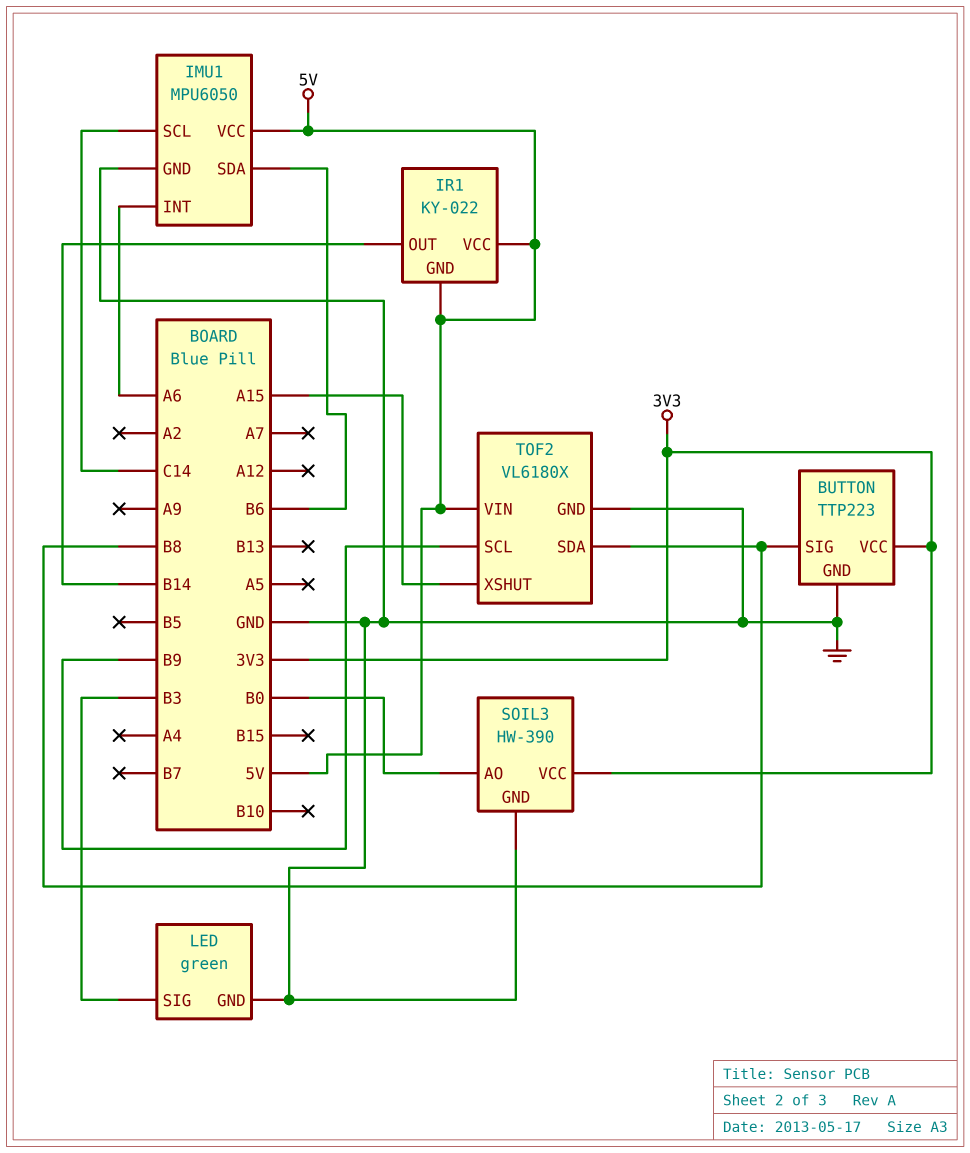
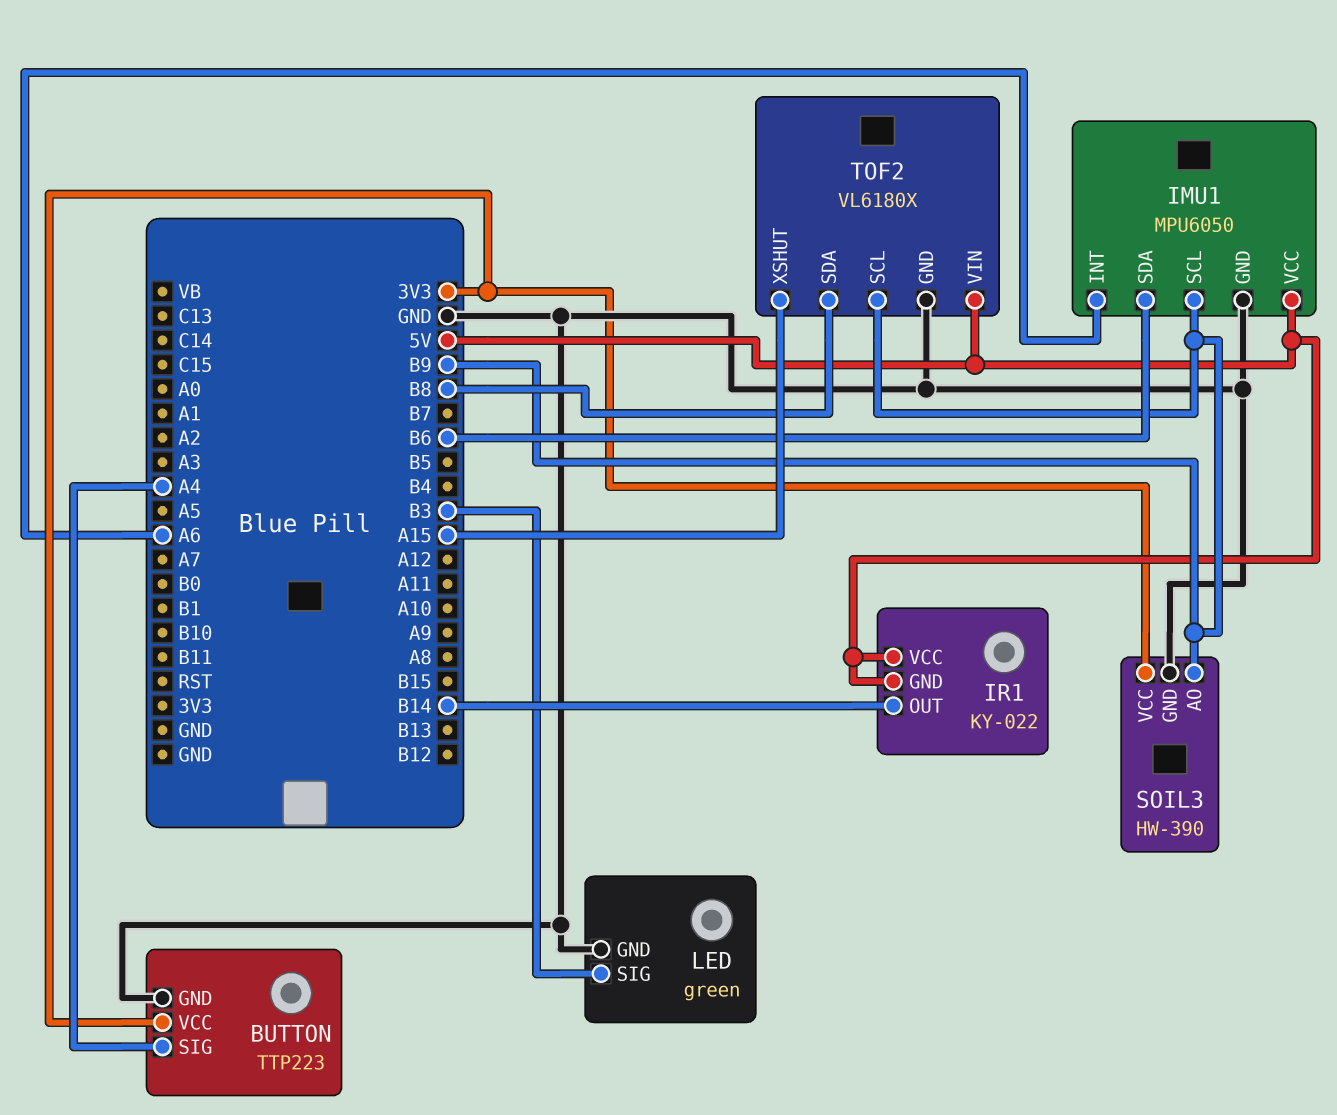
BUTTON pin SIG: B8 -> A4
IMU1 pin SCL: C14 -> B9
SOIL3 pin AO: B0 -> B9

